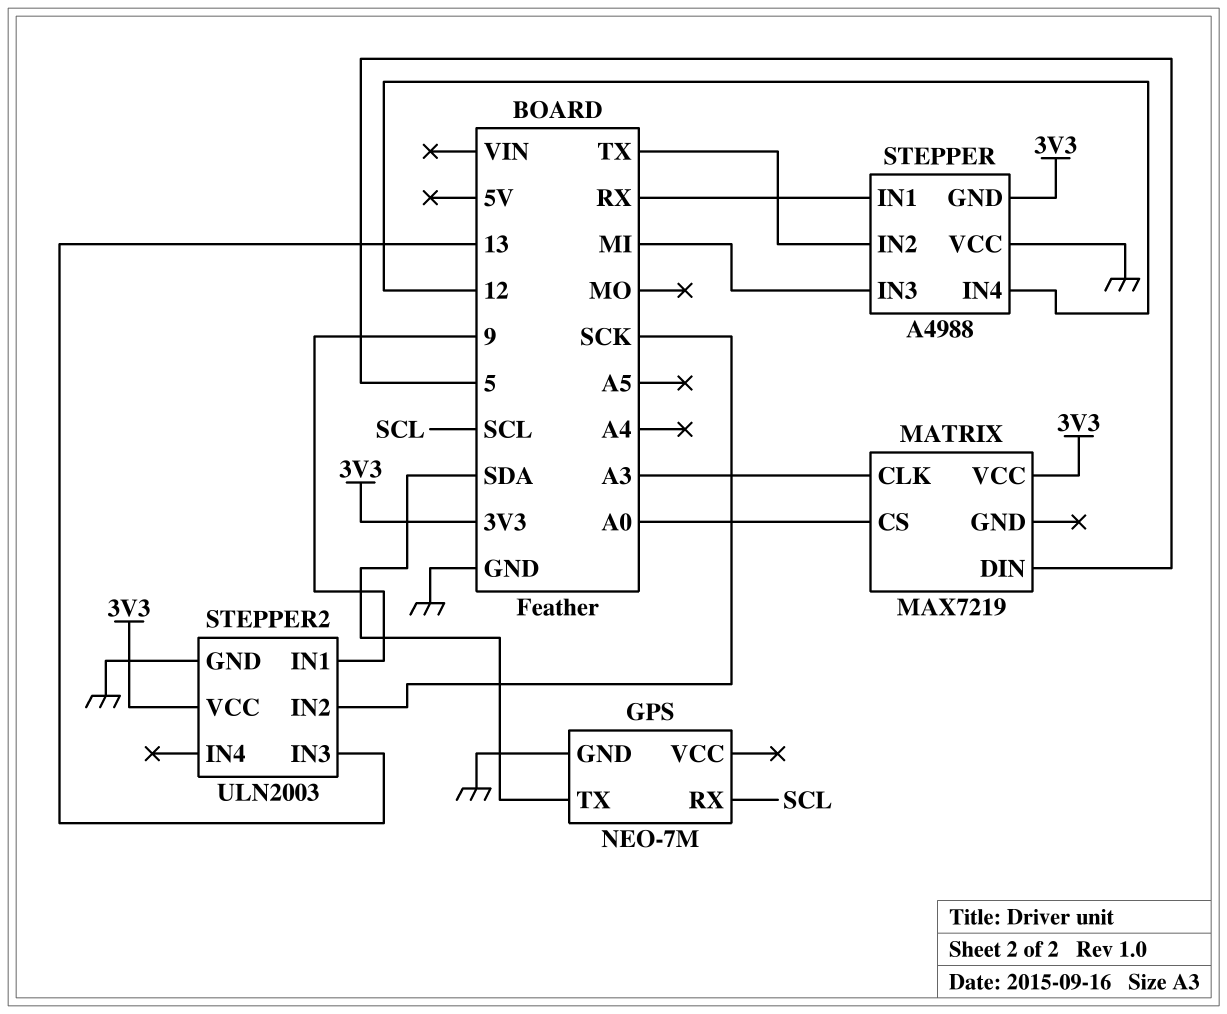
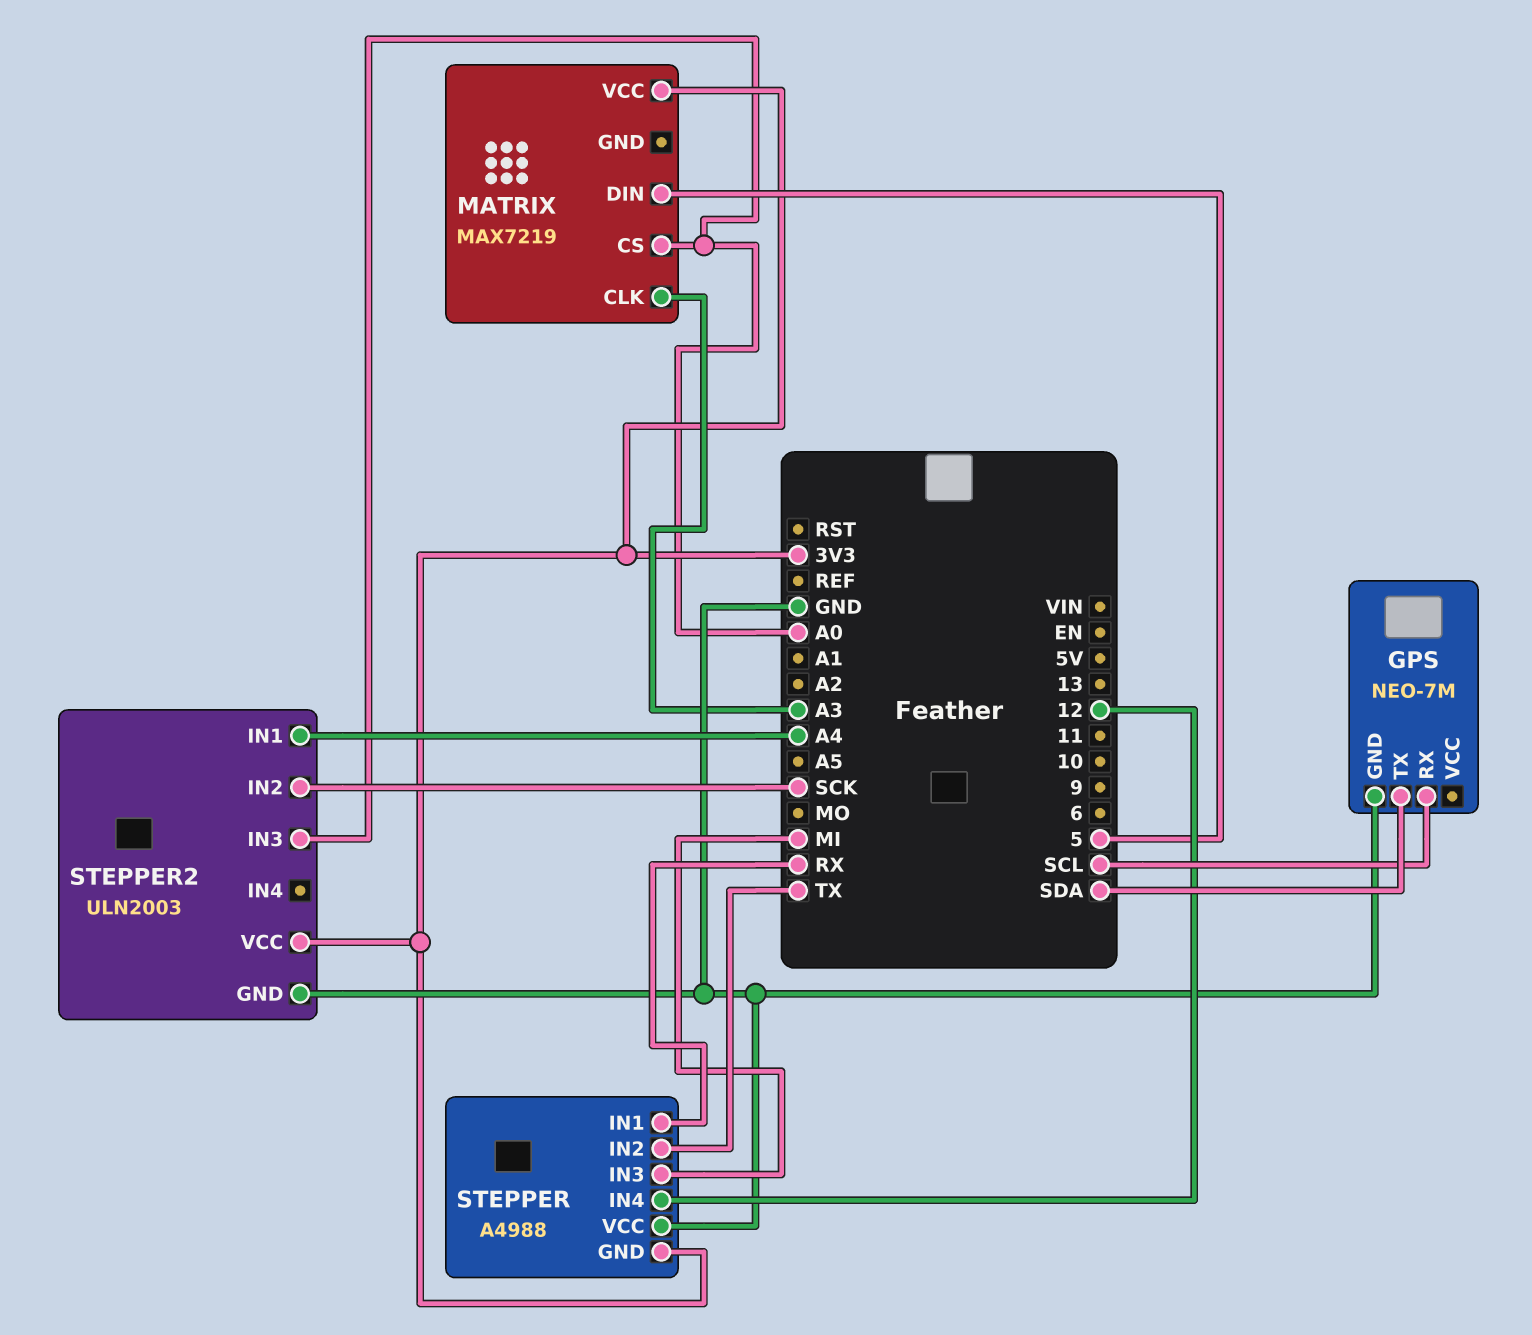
STEPPER2 pin IN1: 9 -> A4
STEPPER2 pin IN3: 13 -> A0

